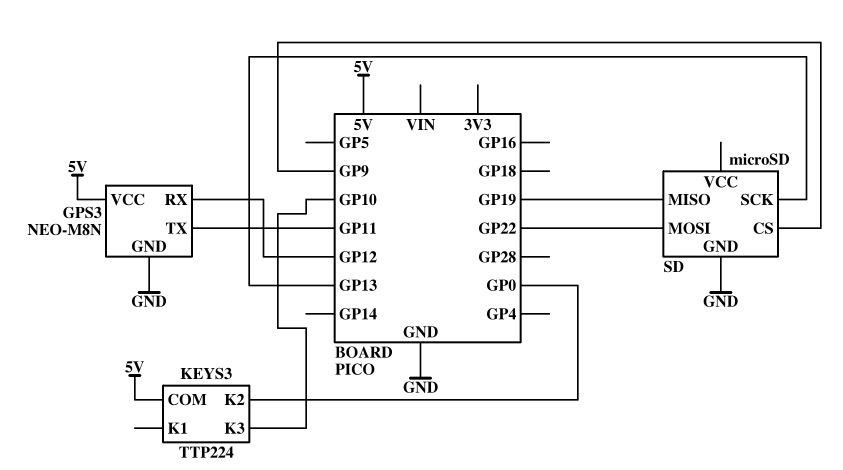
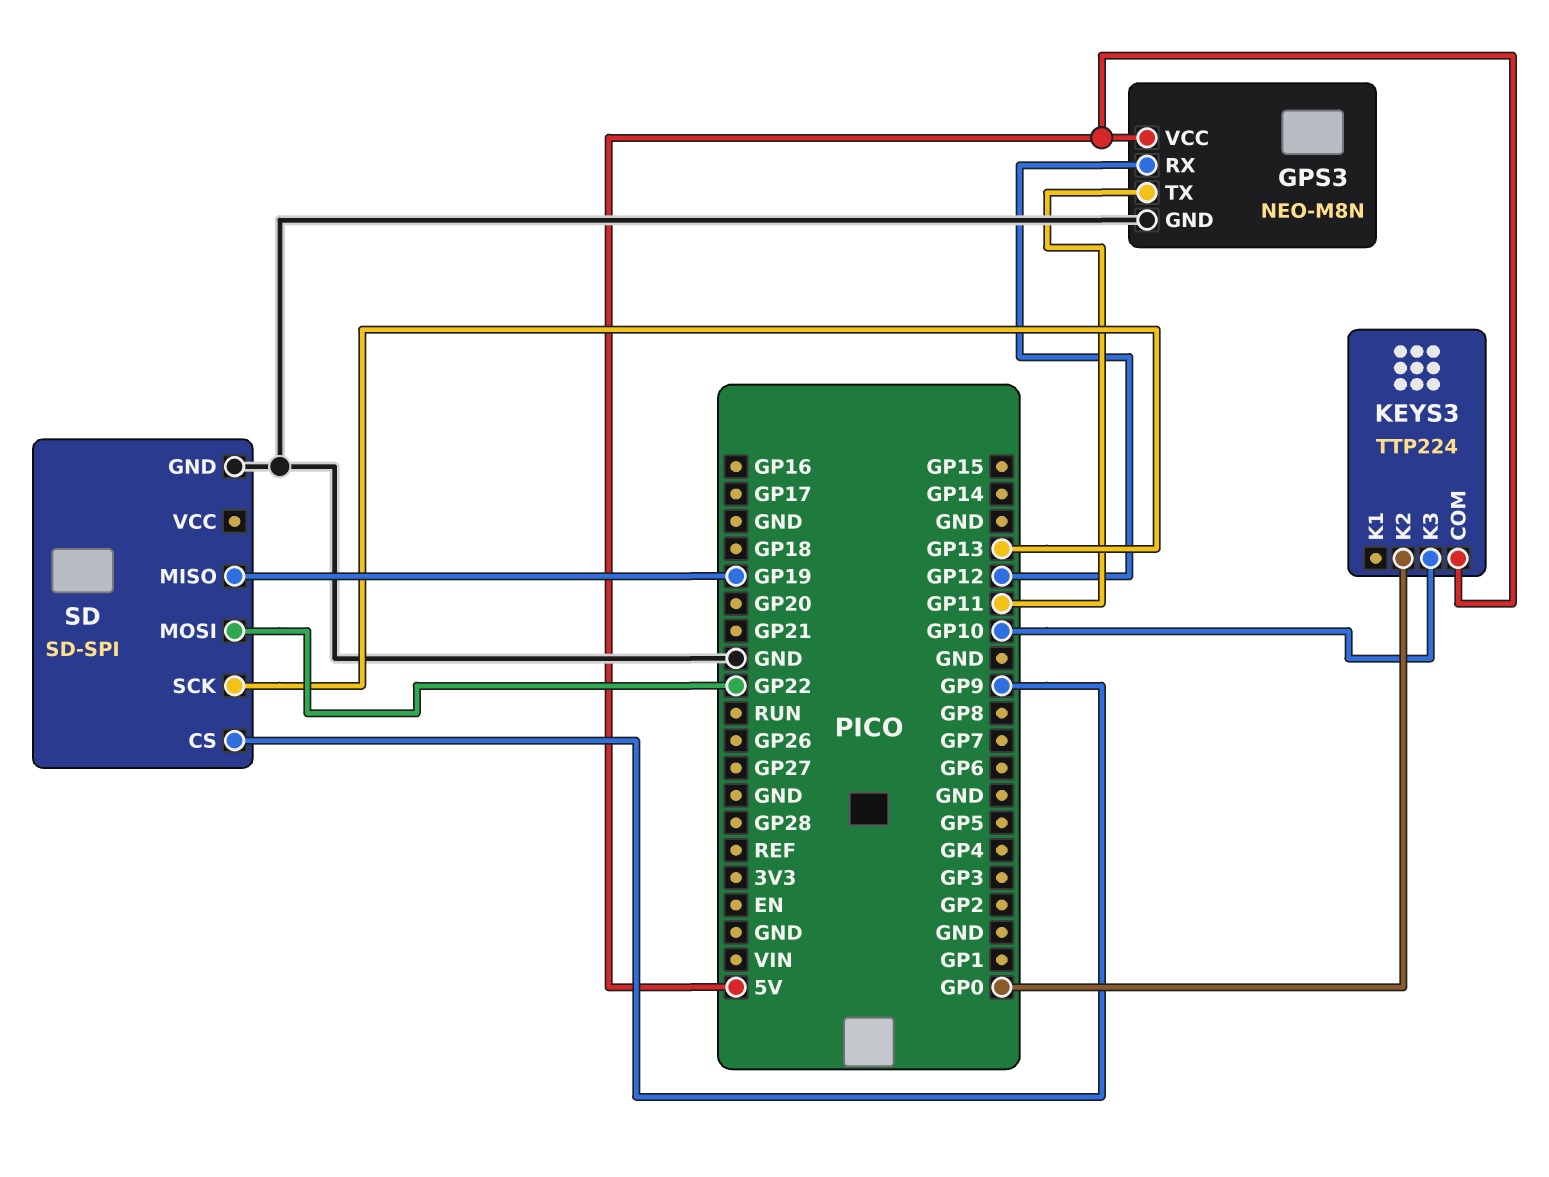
SD: microSD -> SD-SPI

